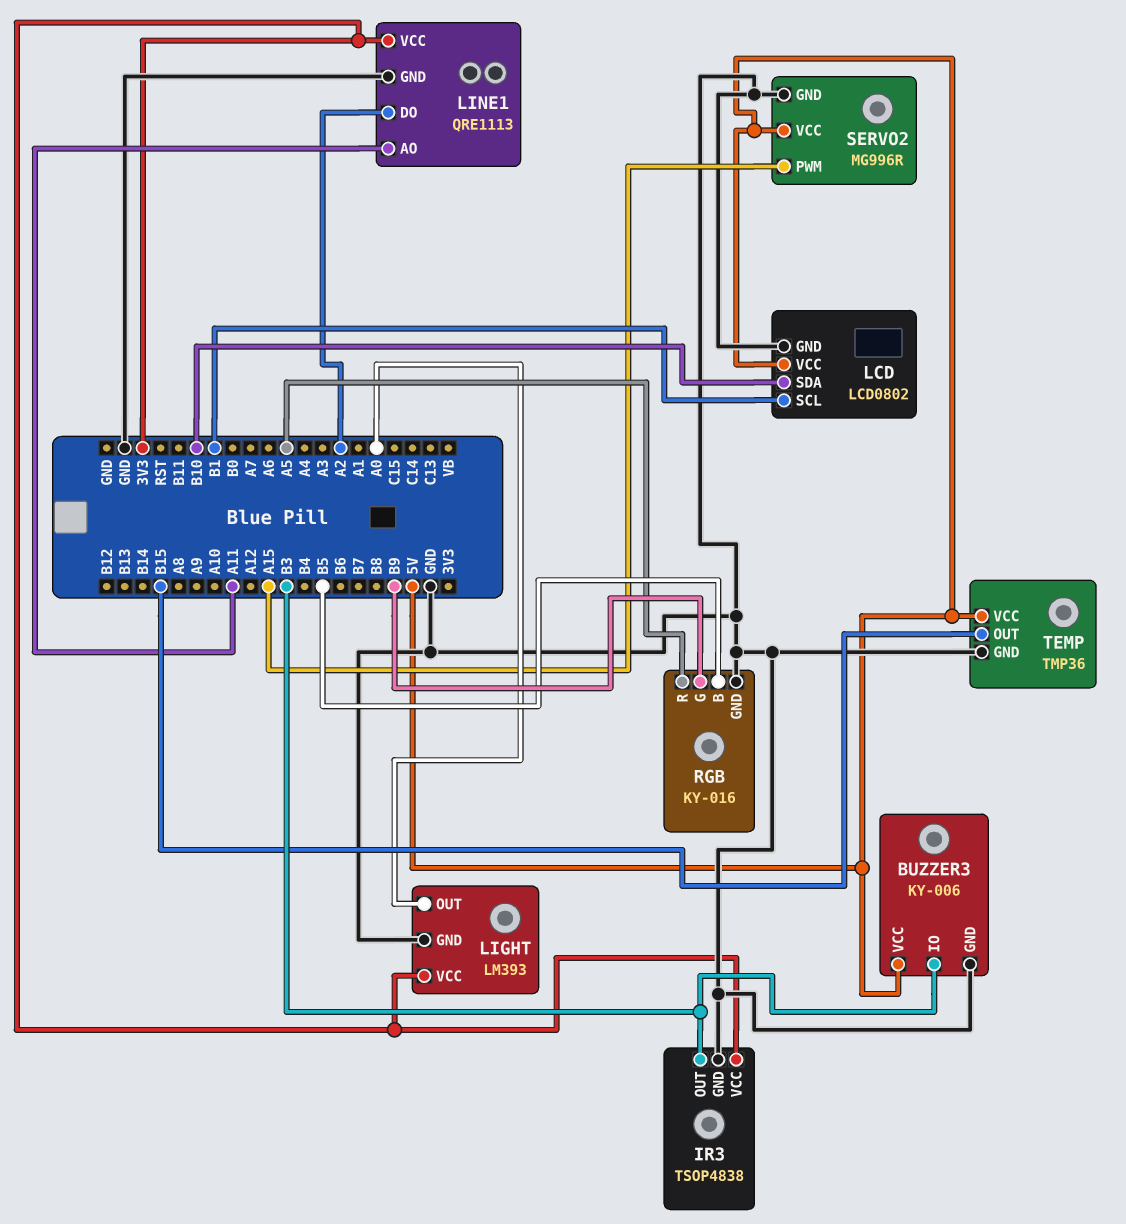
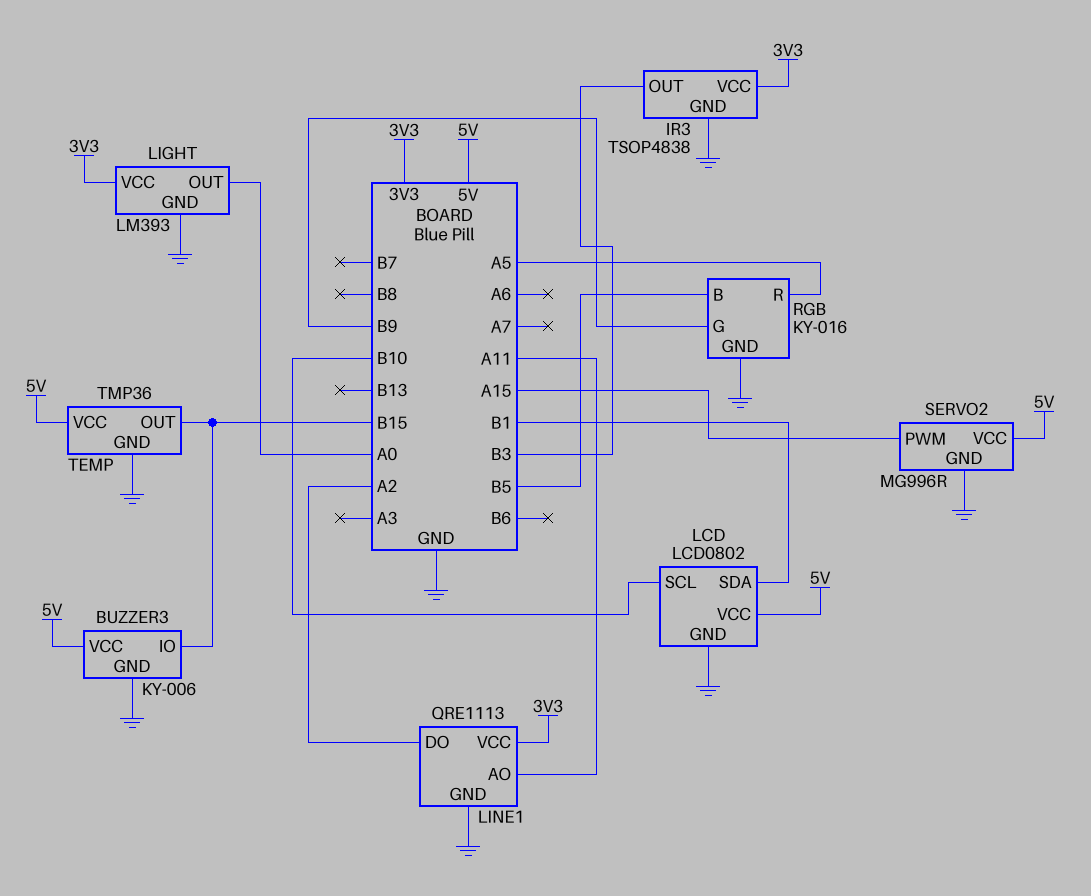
BUZZER3 pin IO: B3 -> B15
LCD pin SCL: B1 -> B10
LCD pin SDA: B10 -> B1

